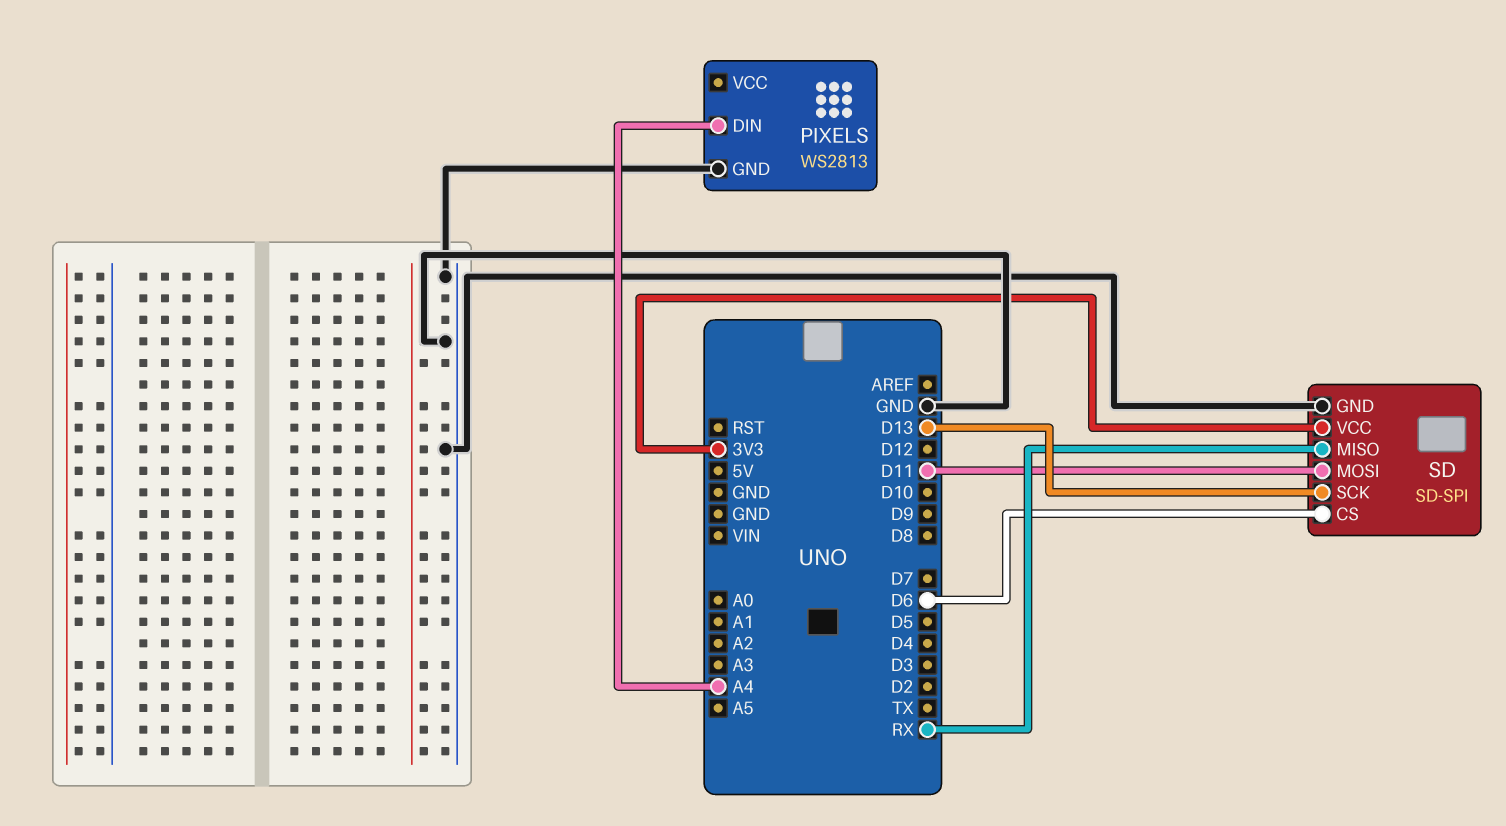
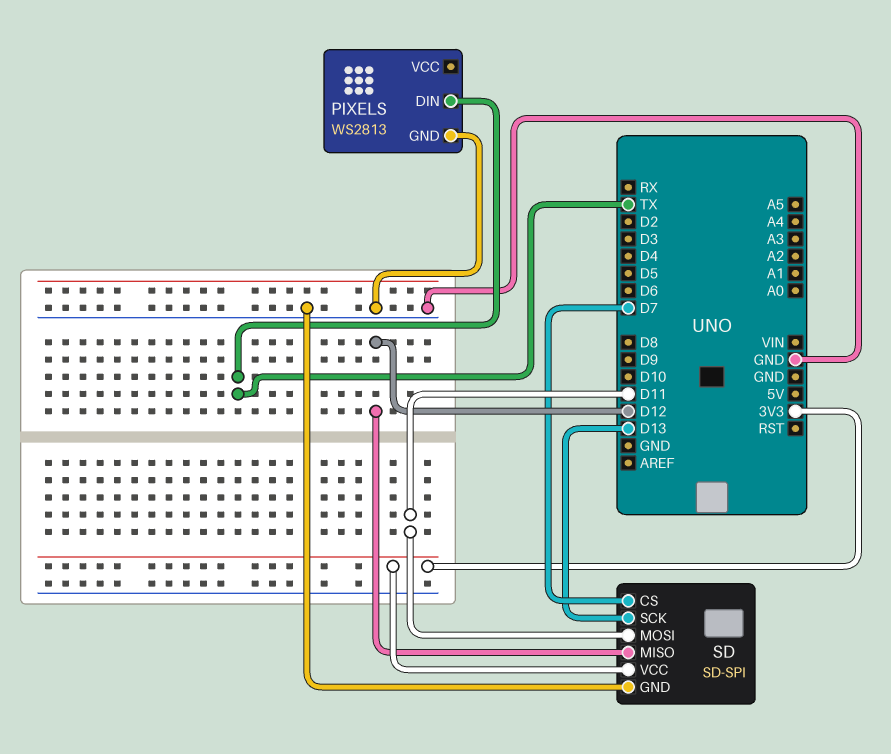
PIXELS pin DIN: A4 -> TX
SD pin CS: D6 -> D7
SD pin MISO: RX -> D12

